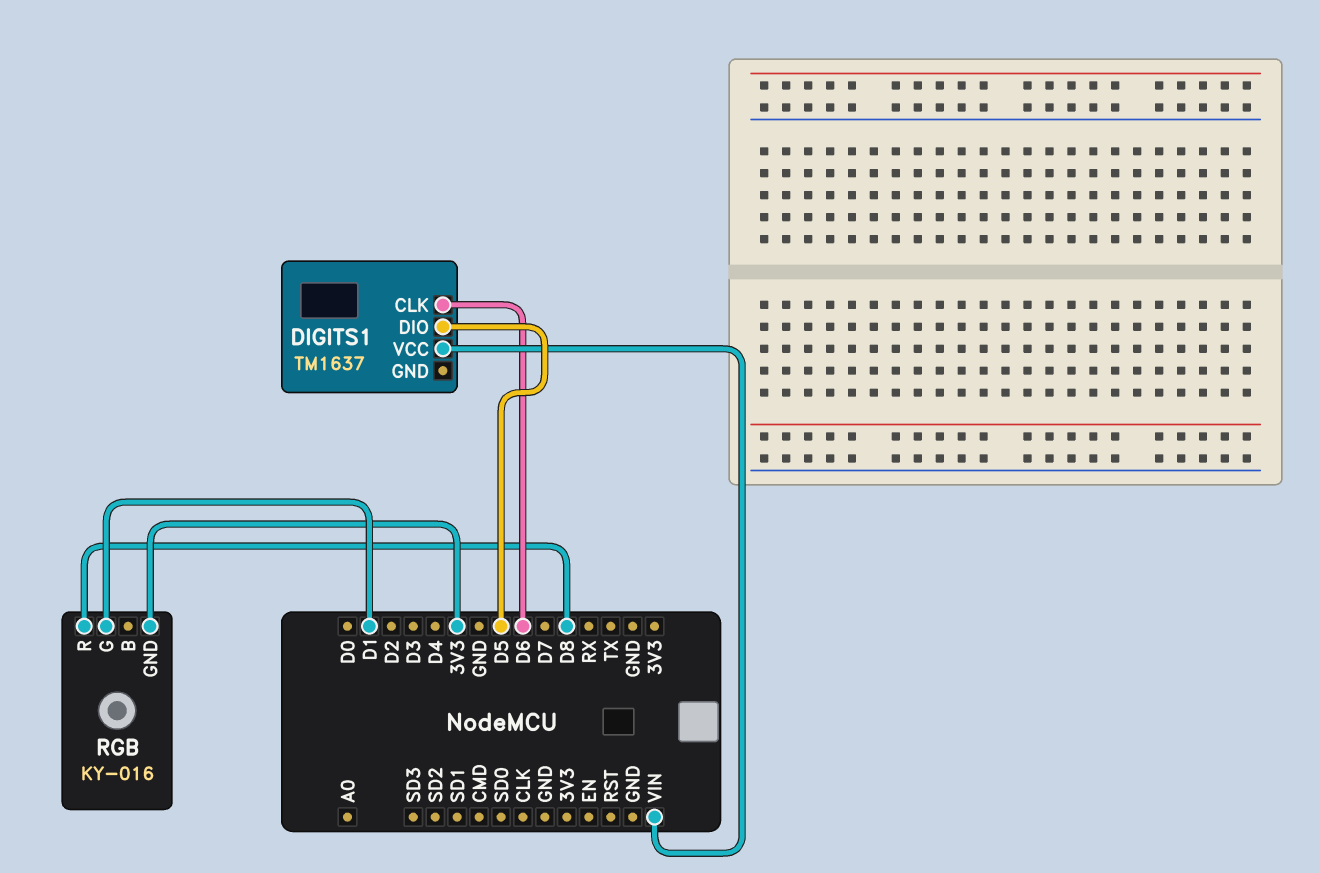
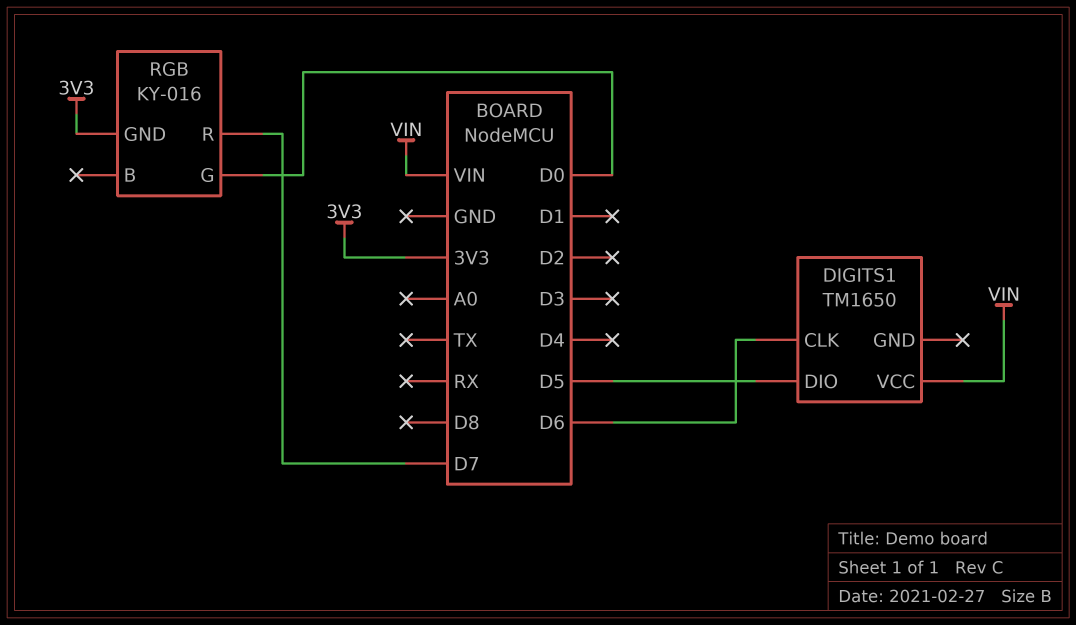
DIGITS1: TM1637 -> TM1650
RGB pin G: D1 -> D0
RGB pin R: D8 -> D7

